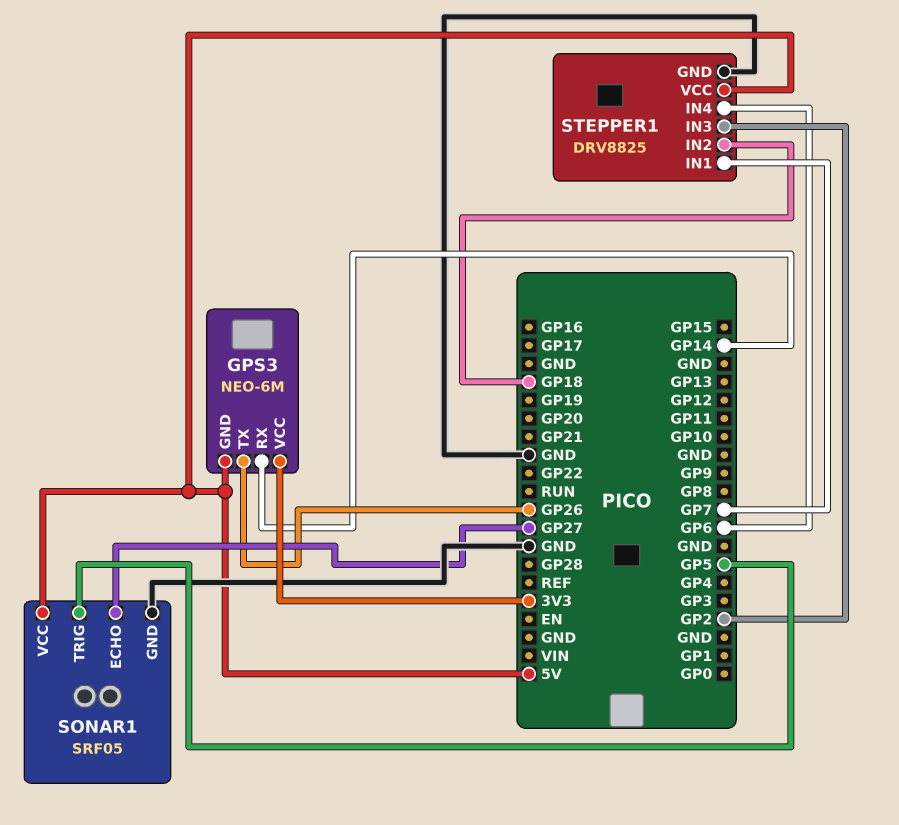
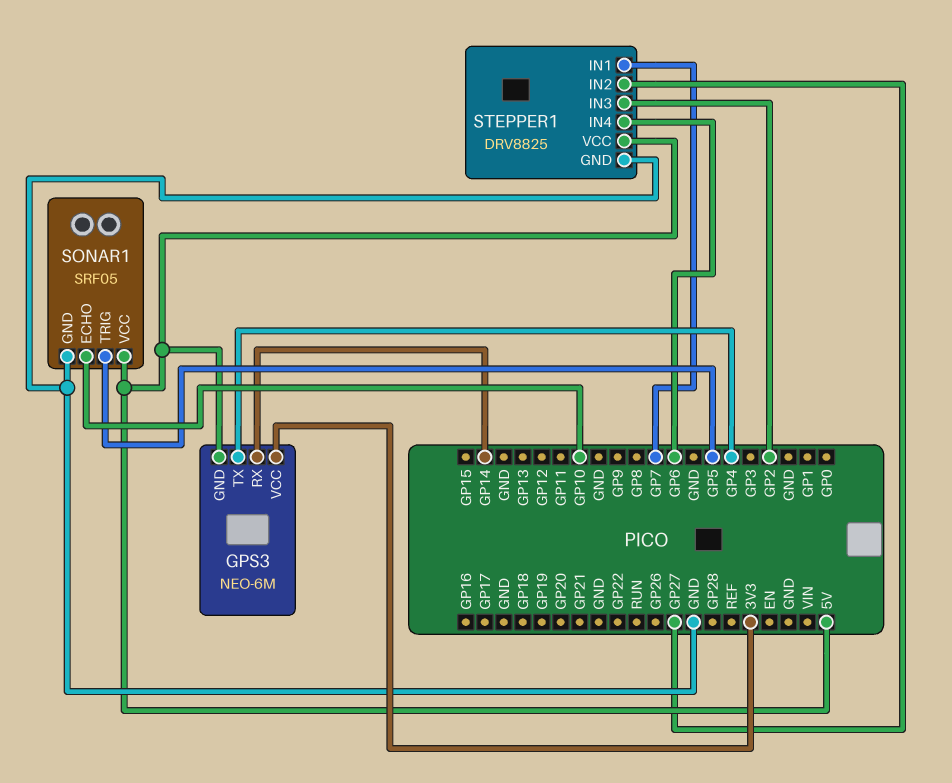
GPS3 pin TX: GP26 -> GP4
SONAR1 pin ECHO: GP27 -> GP10
STEPPER1 pin IN2: GP18 -> GP27

